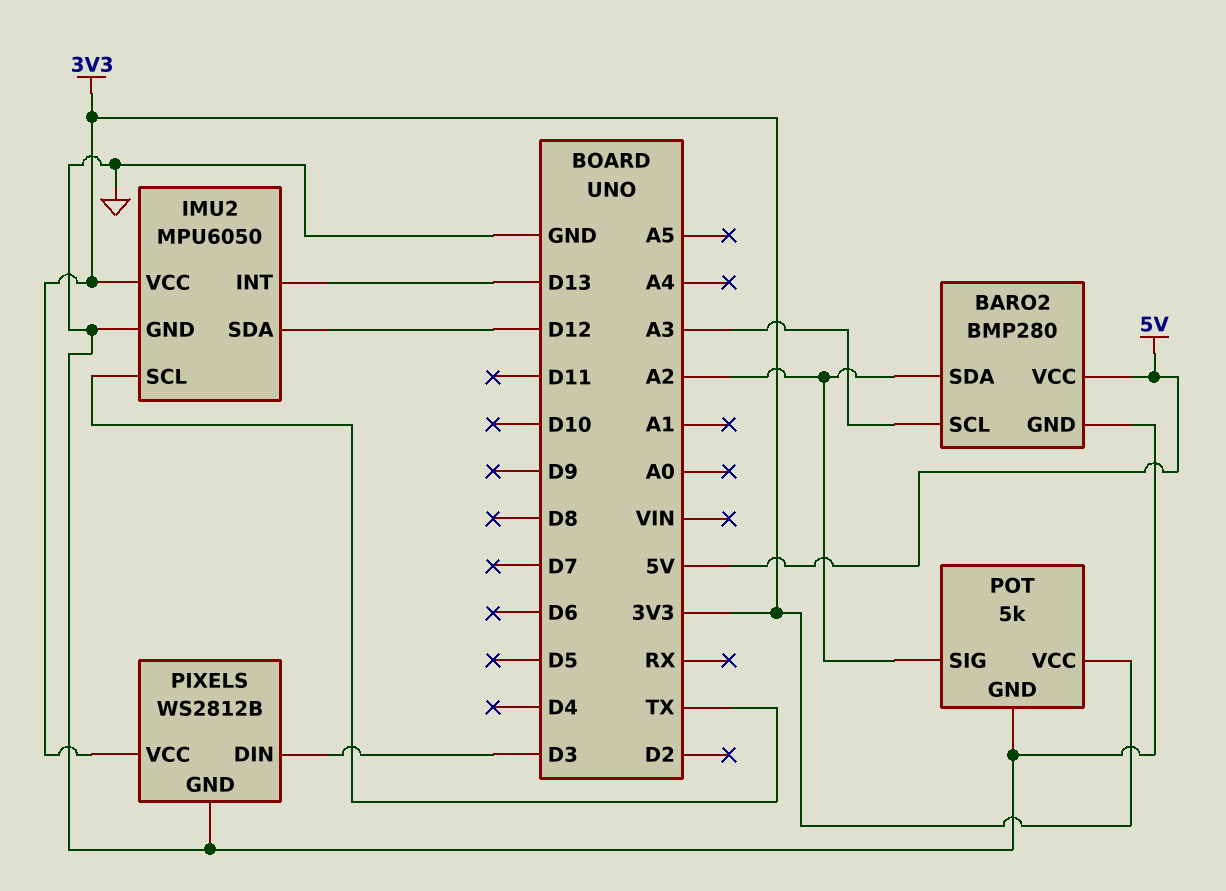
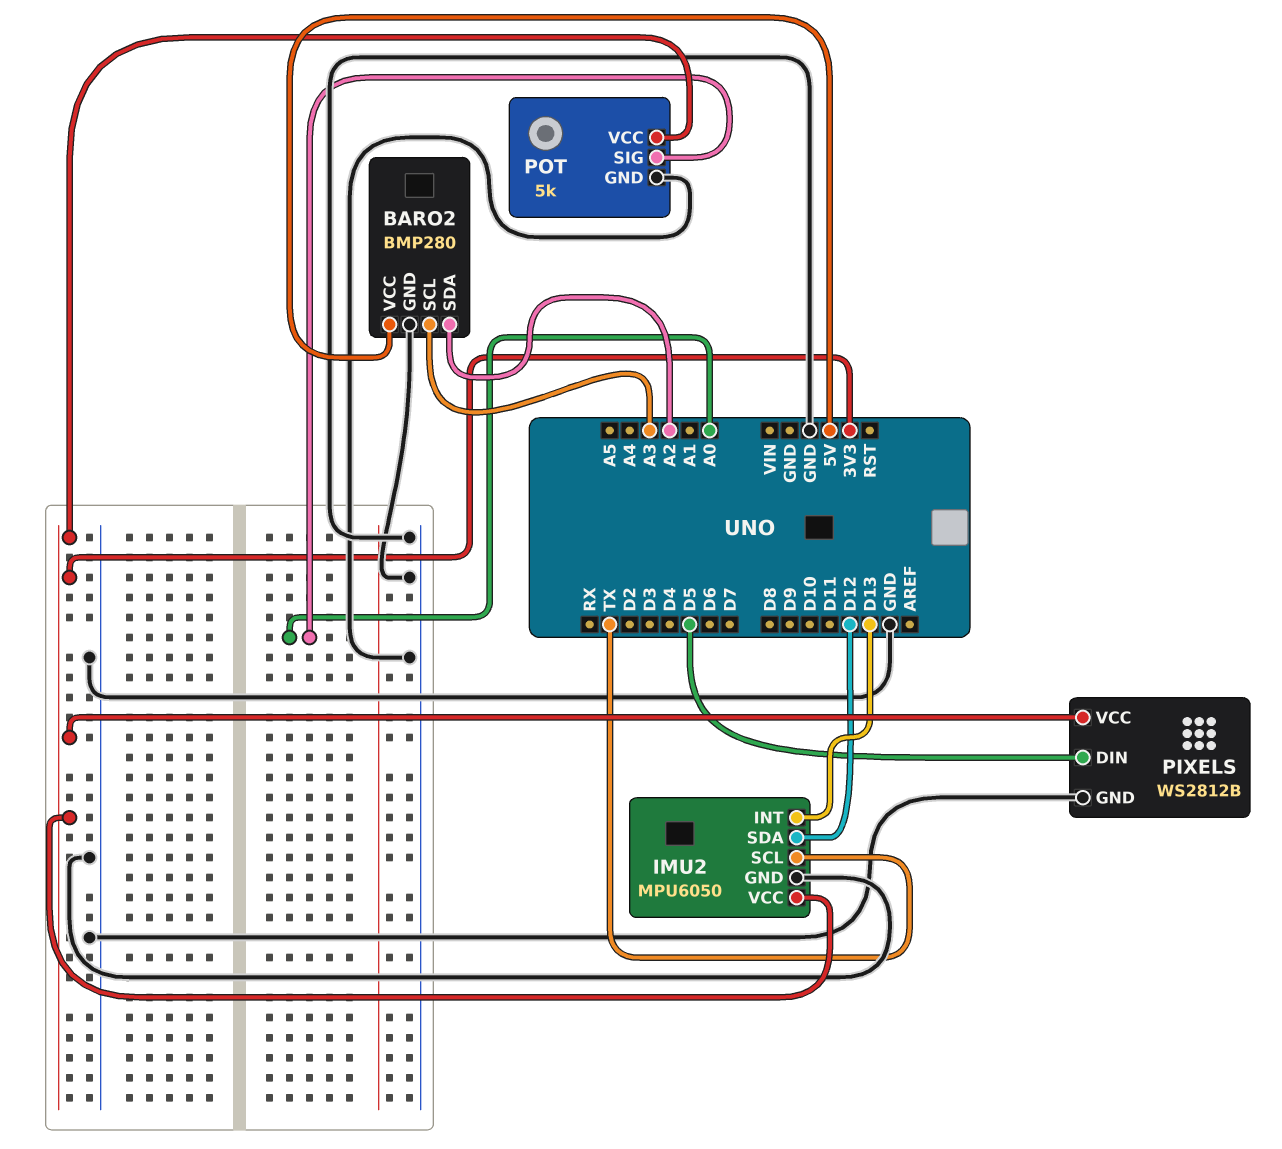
PIXELS pin DIN: D3 -> D5
POT pin SIG: A2 -> A0

